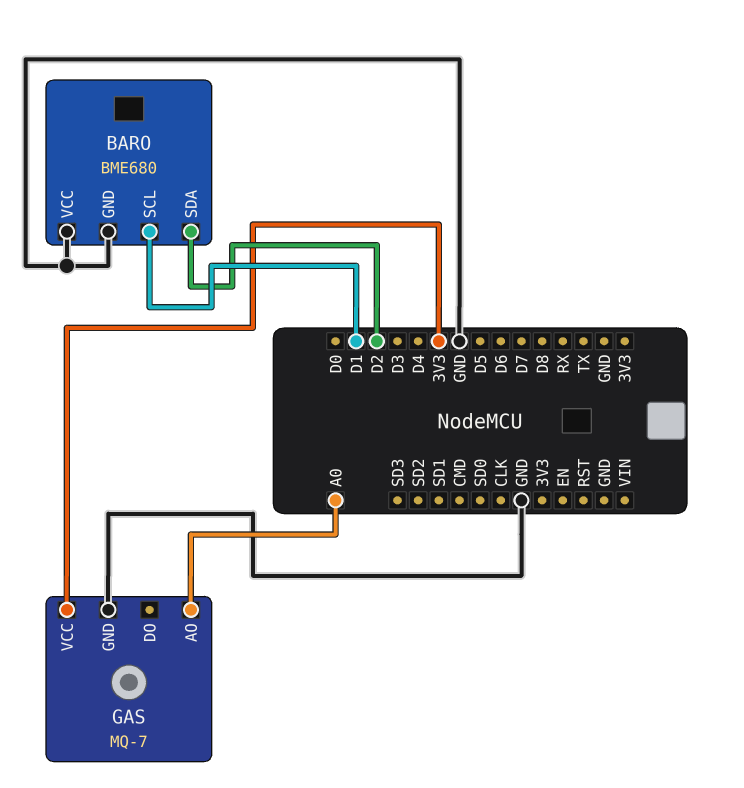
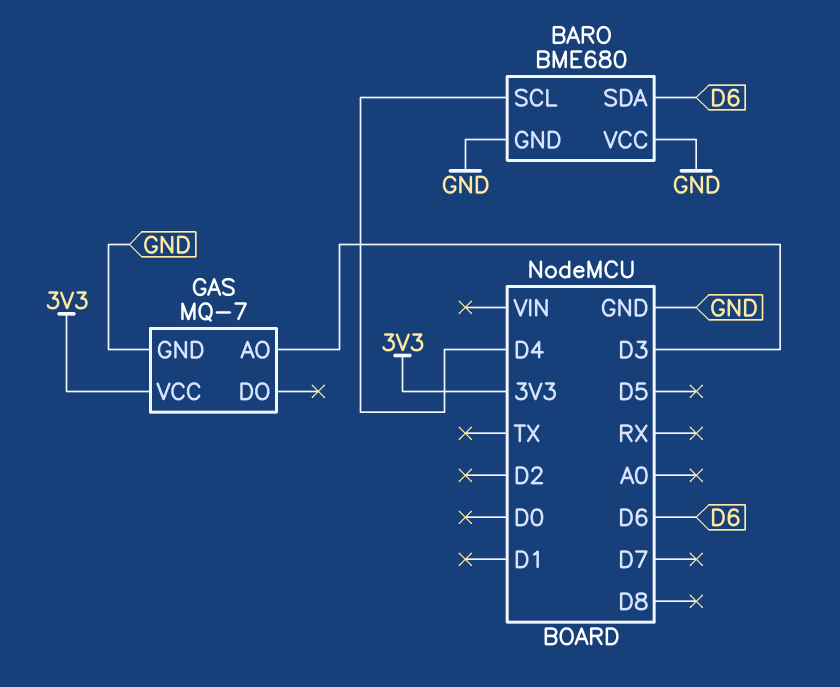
BARO pin SCL: D1 -> D4
BARO pin SDA: D2 -> D6
GAS pin AO: A0 -> D3

